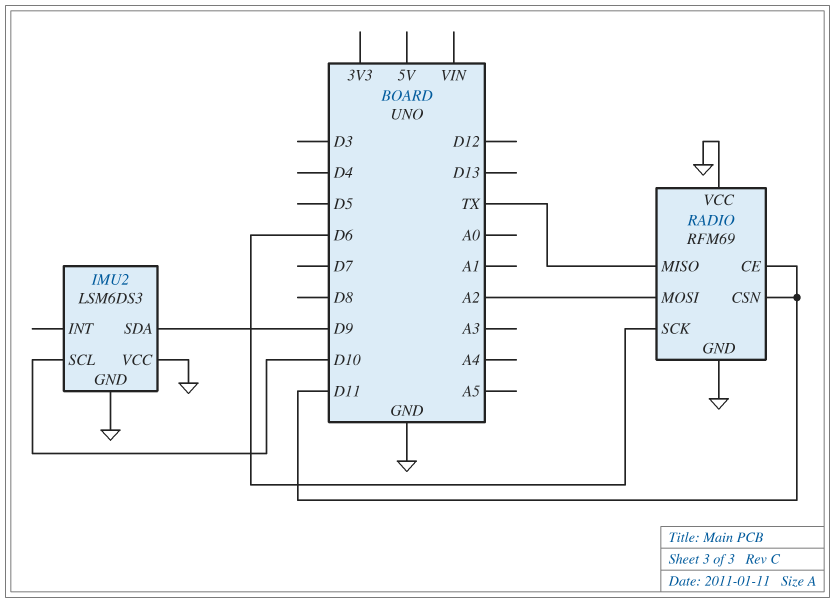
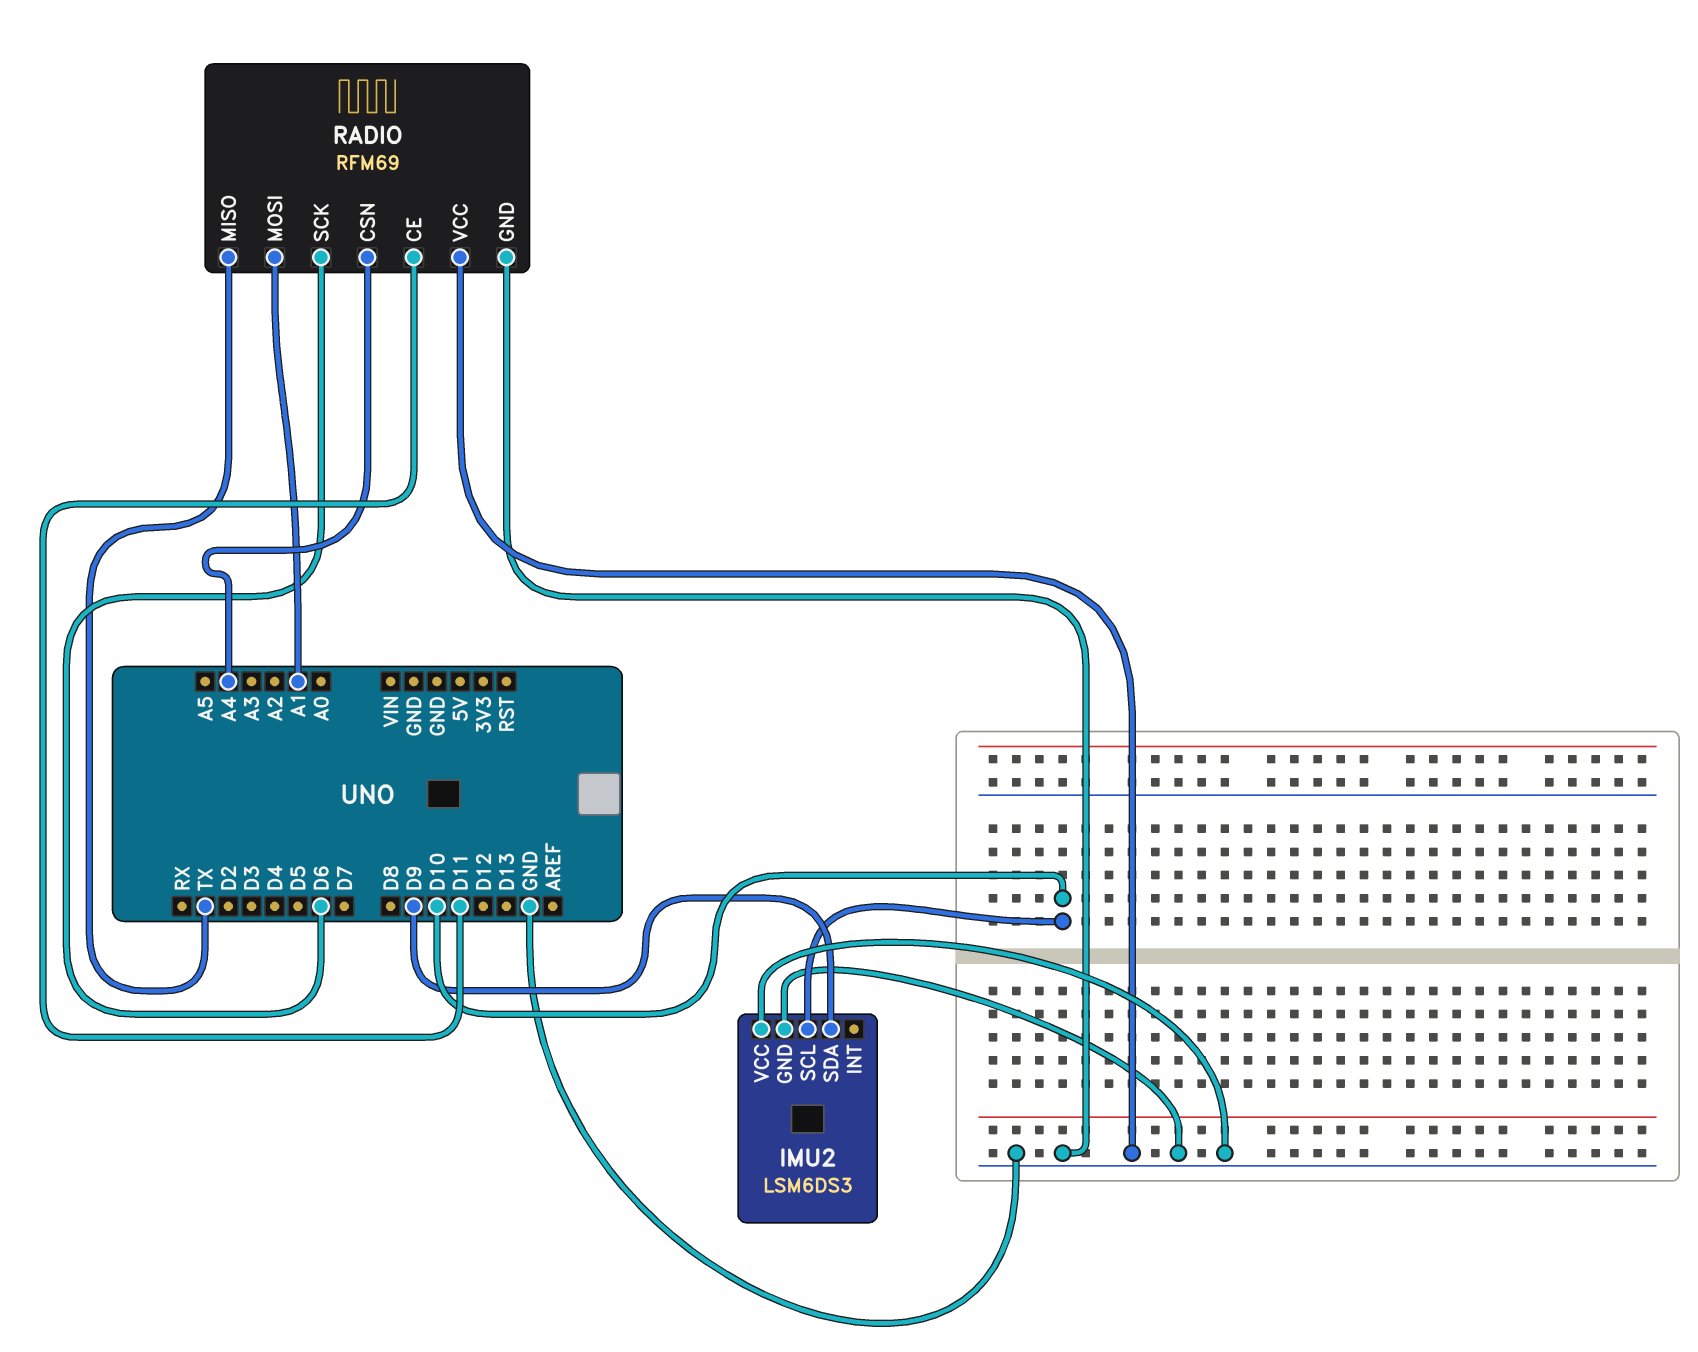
RADIO pin CSN: D11 -> A4
RADIO pin MOSI: A2 -> A1

